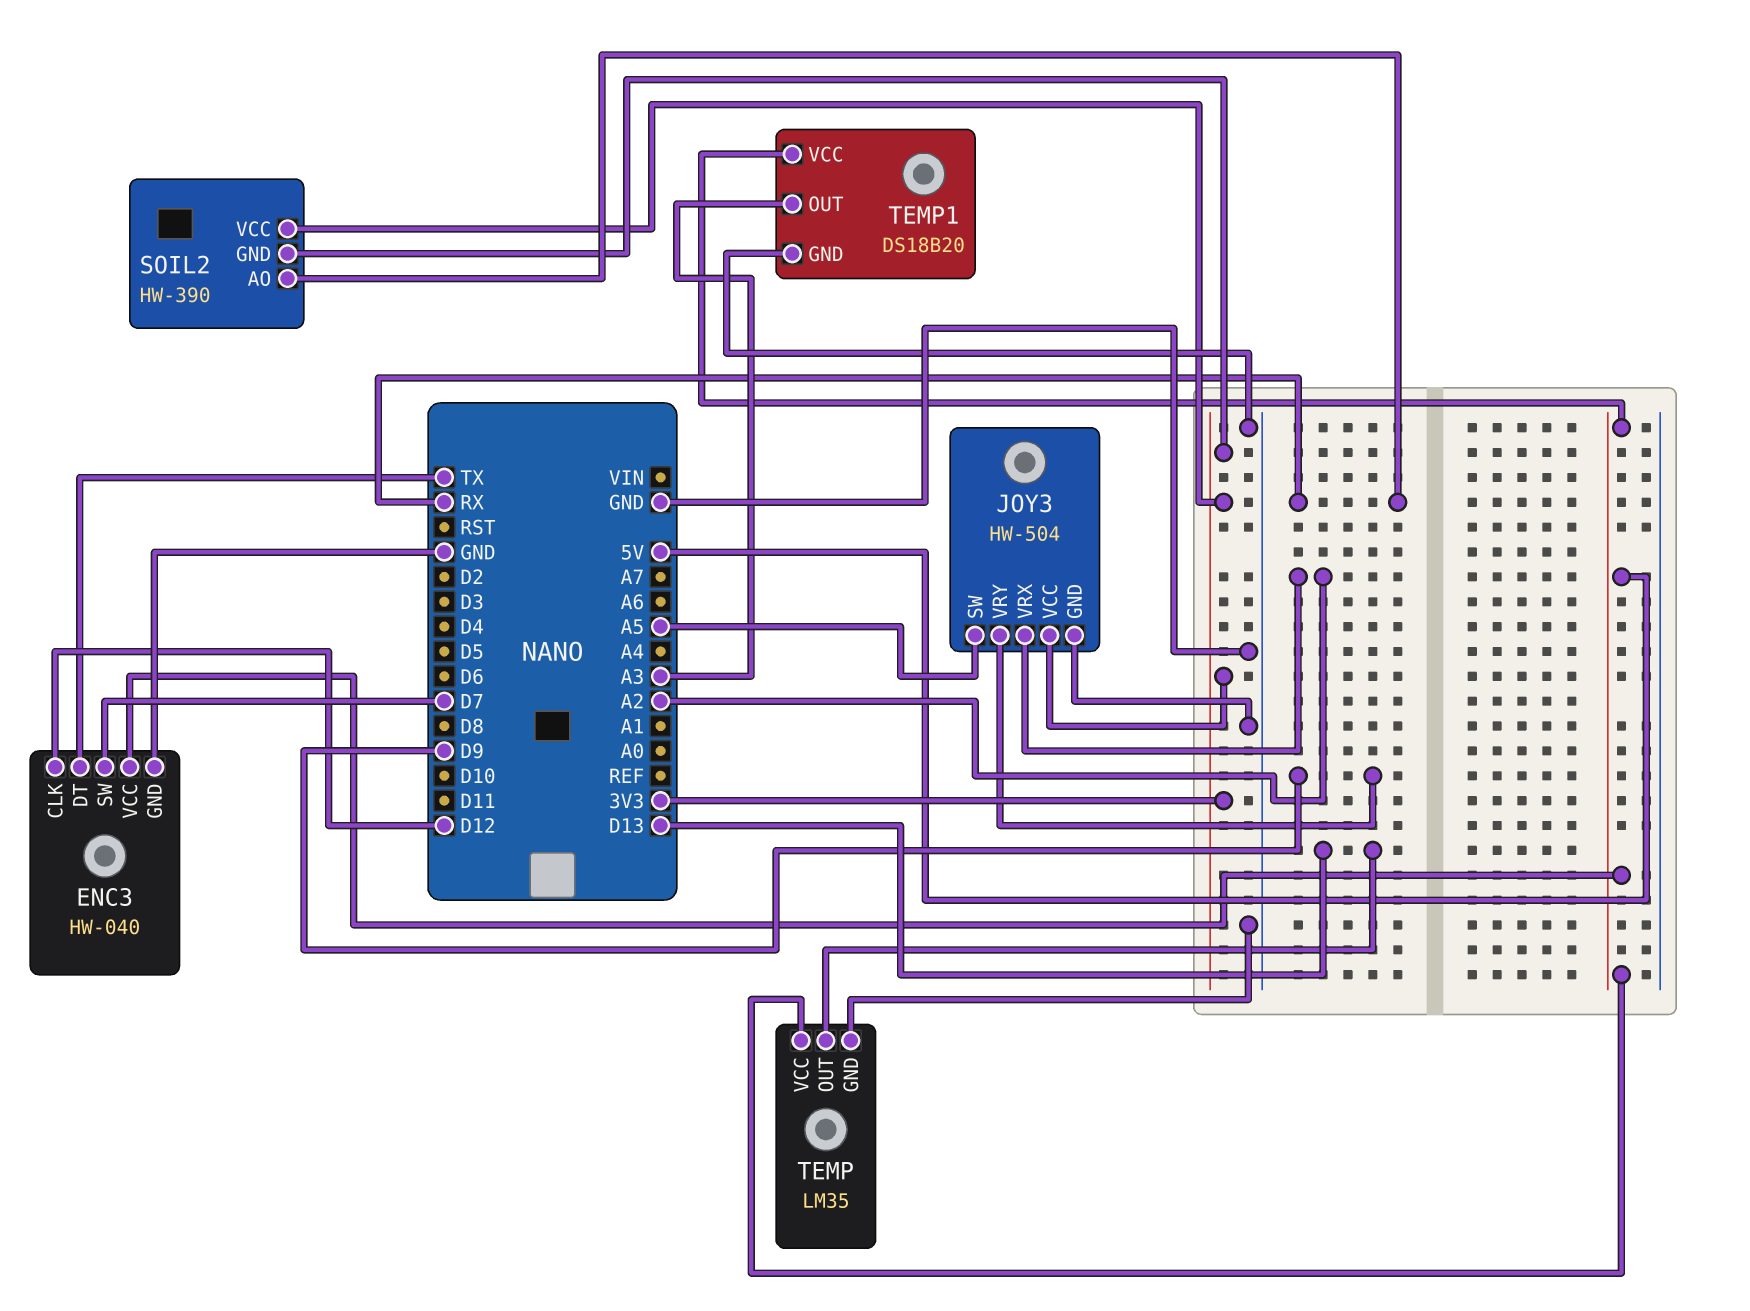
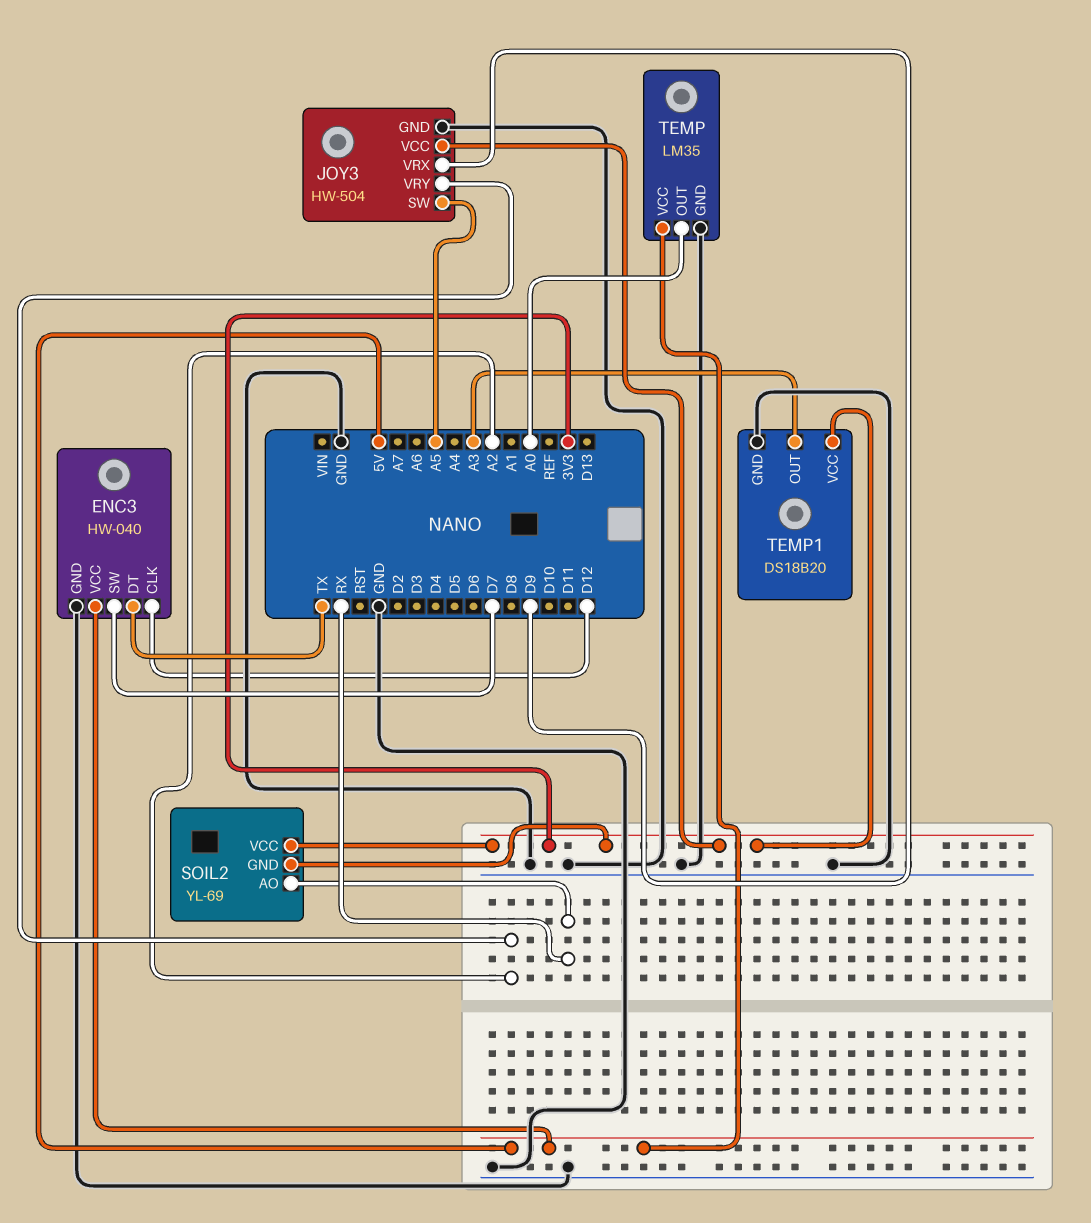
JOY3 pin VRX: A2 -> D9
JOY3 pin VRY: D9 -> A2
SOIL2: HW-390 -> YL-69
TEMP pin OUT: D13 -> A0
TEMP1 pin VCC: 5V -> 3V3

